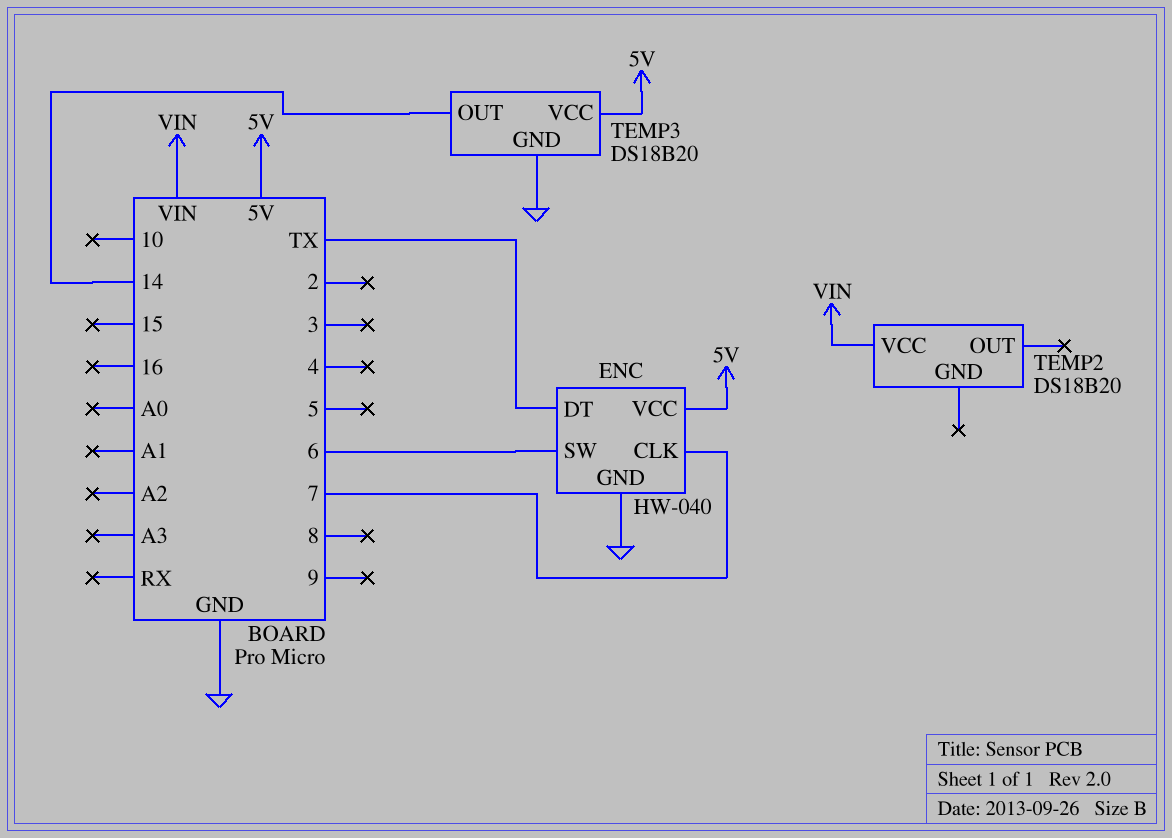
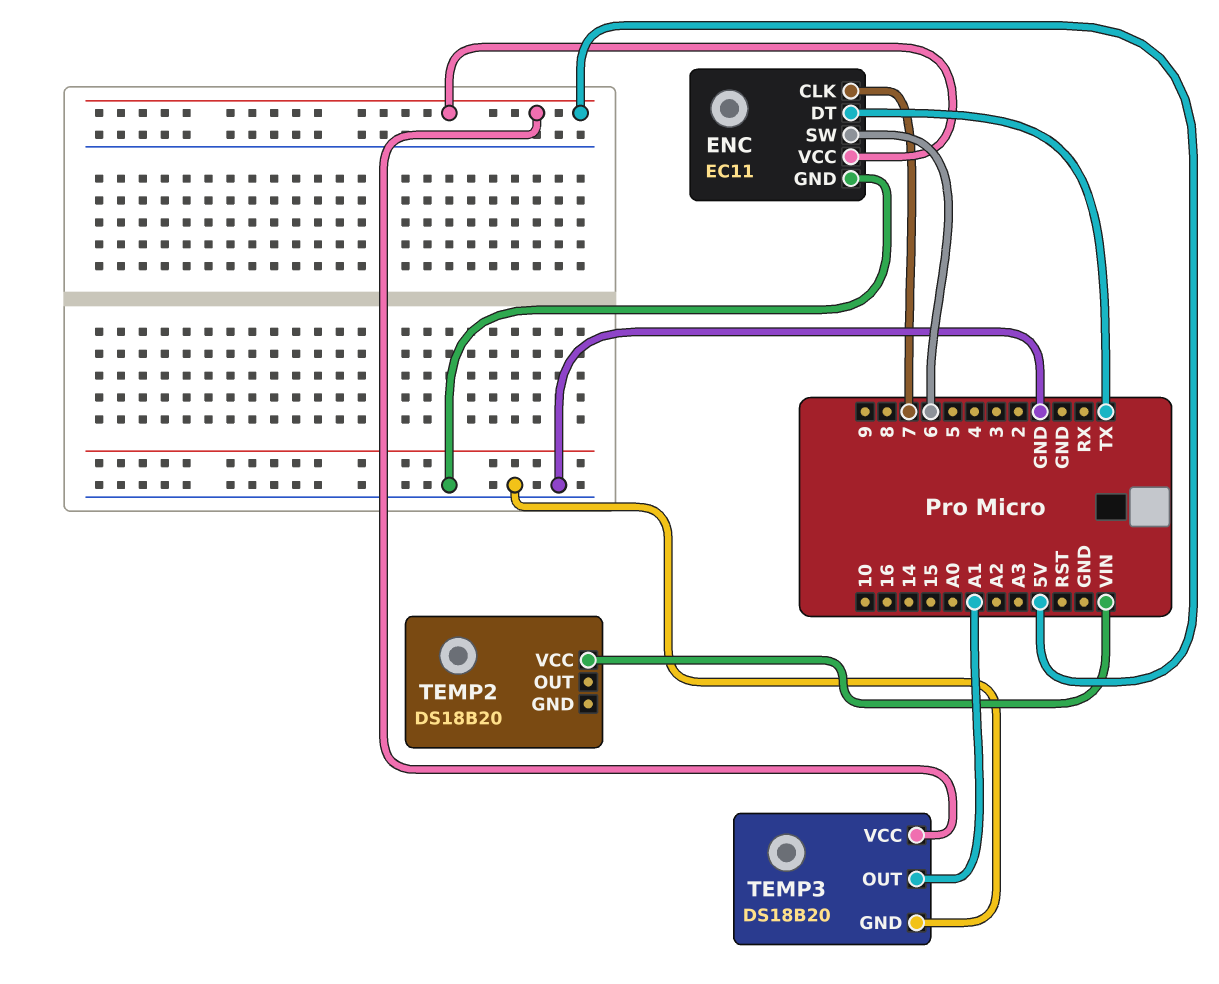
ENC: HW-040 -> EC11
TEMP3 pin OUT: 14 -> A1

